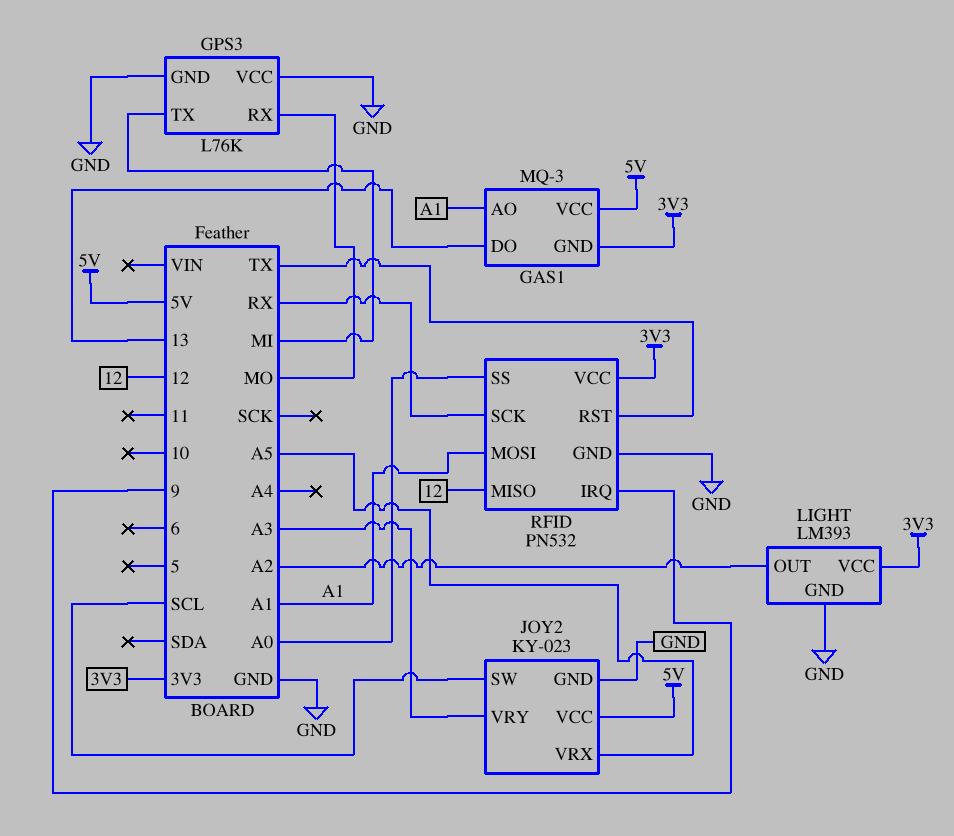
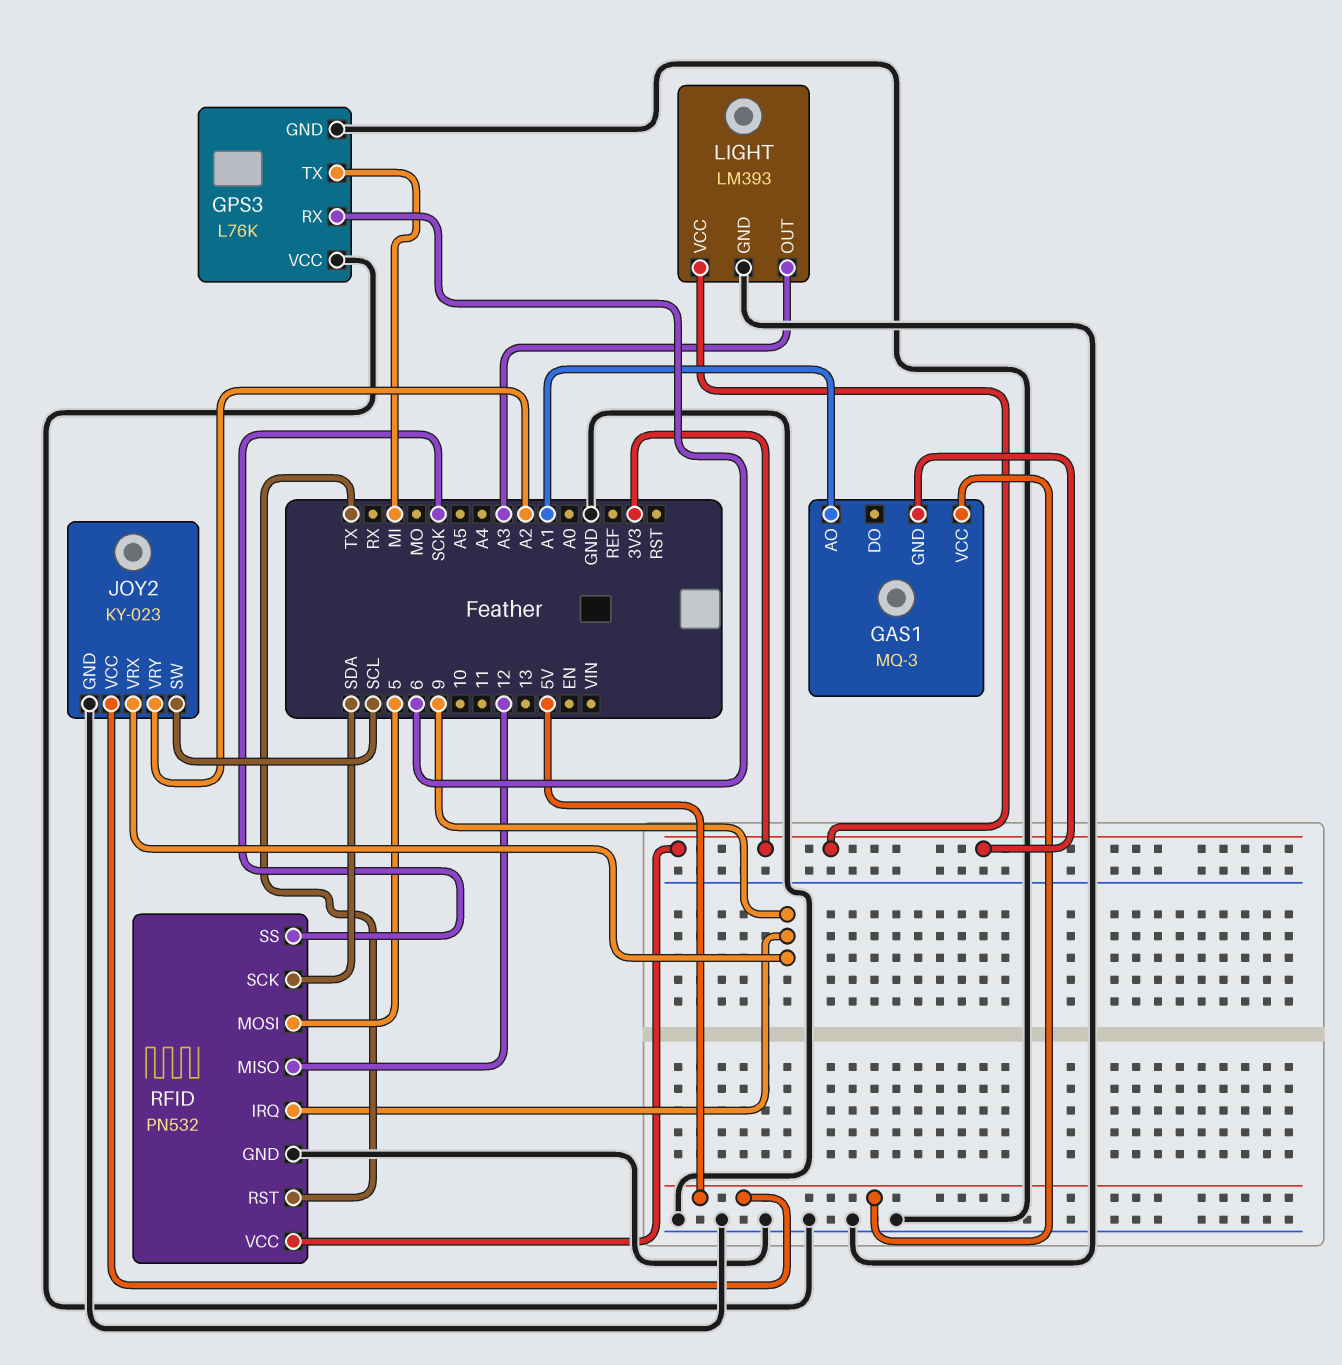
GAS1 pin DO: 13 -> none
GPS3 pin RX: MO -> 6
JOY2 pin VRX: A5 -> 9
JOY2 pin VRY: A3 -> A2
LIGHT pin OUT: A2 -> A3
RFID pin MOSI: A1 -> 5
RFID pin SCK: RX -> SDA
RFID pin SS: A0 -> SCK

